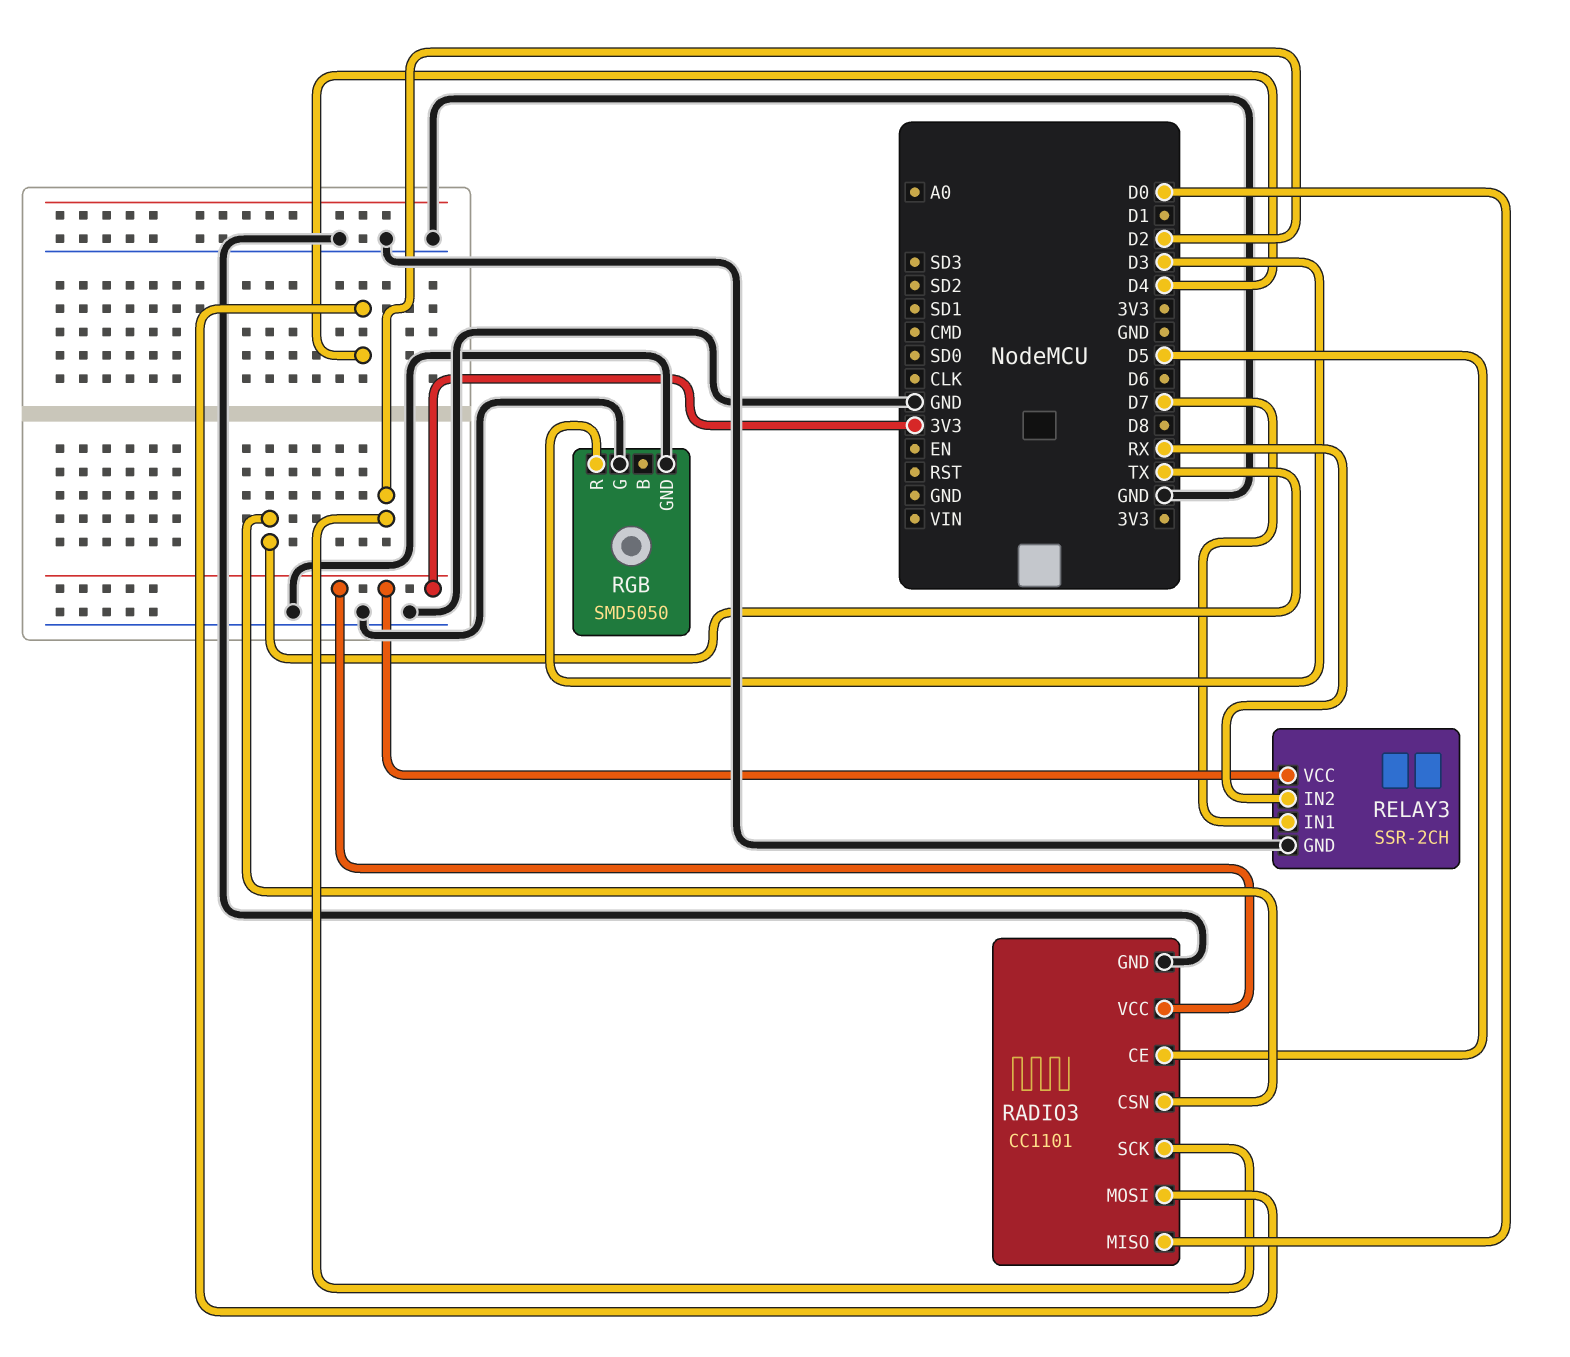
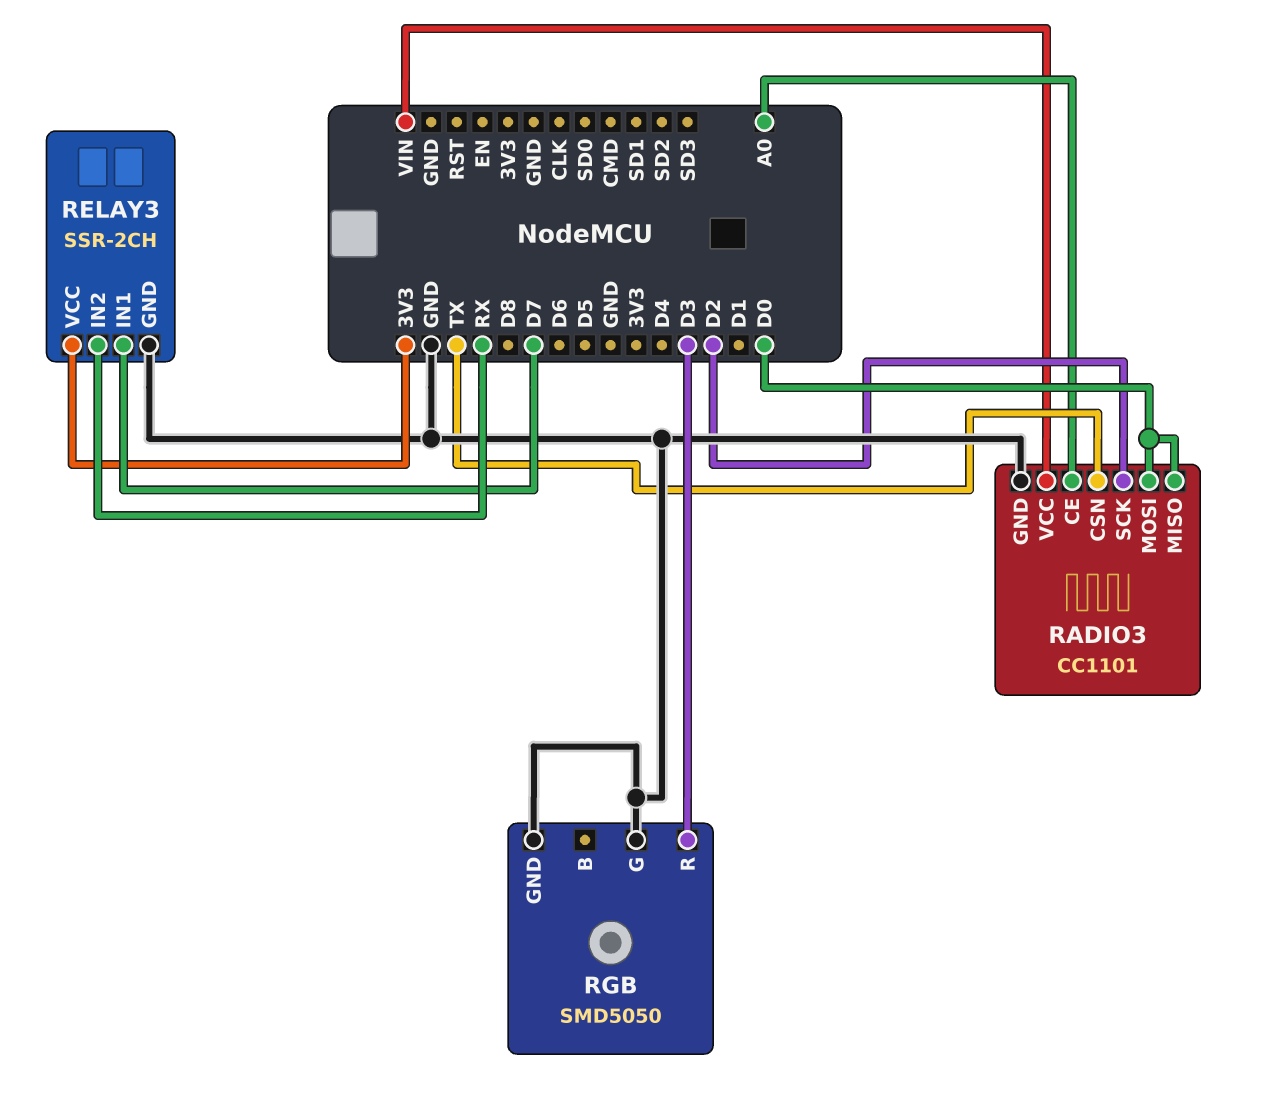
RADIO3 pin CE: D5 -> A0
RADIO3 pin MOSI: D4 -> D0
RADIO3 pin VCC: 3V3 -> VIN

